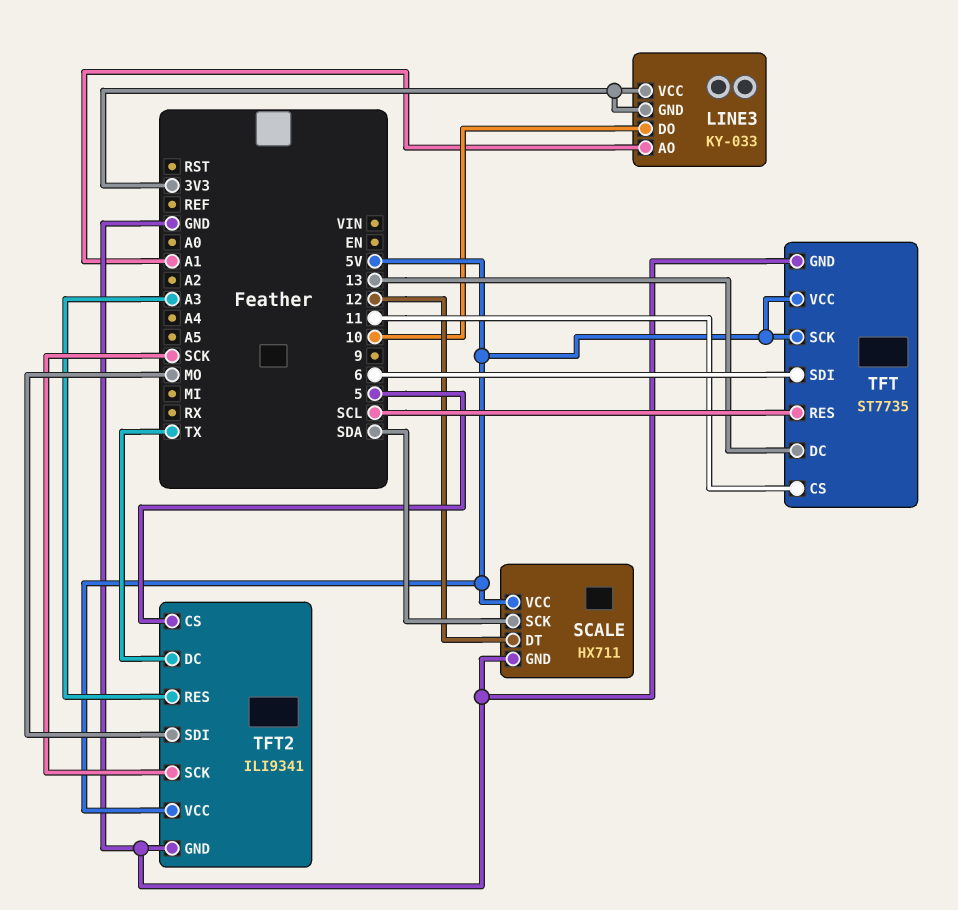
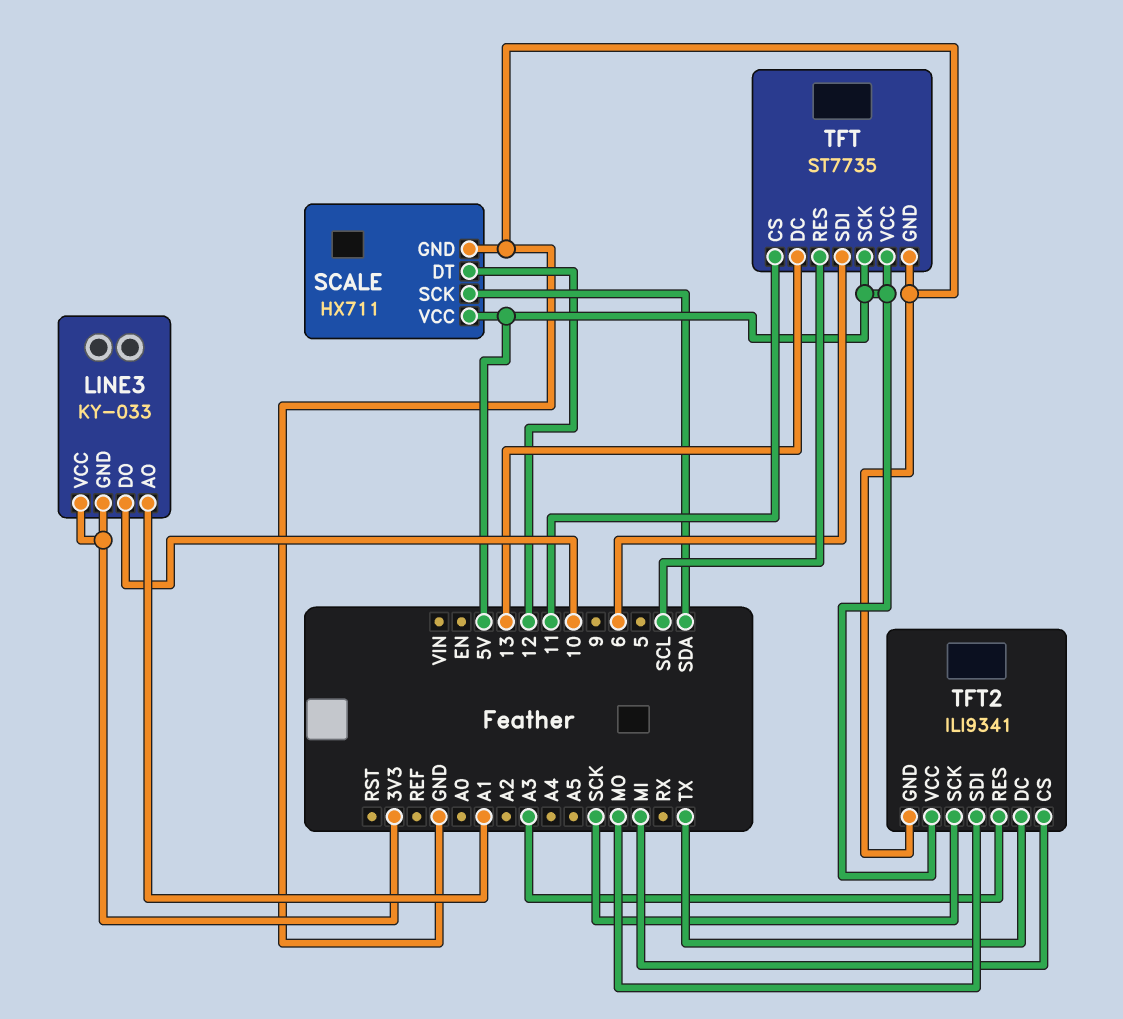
TFT2 pin CS: 5 -> MI

